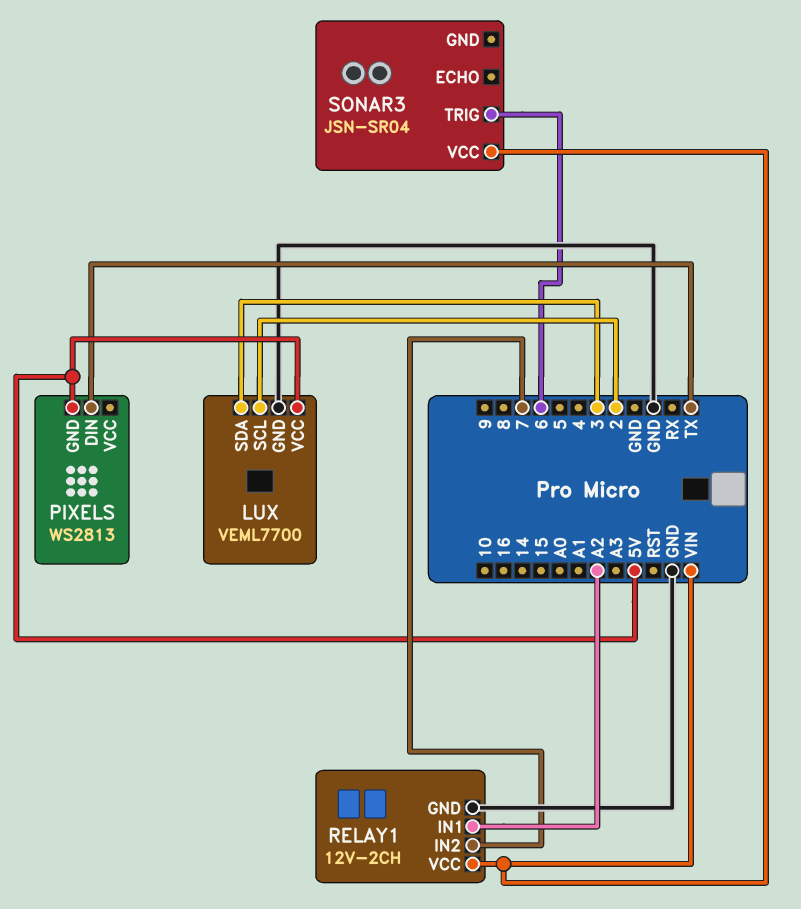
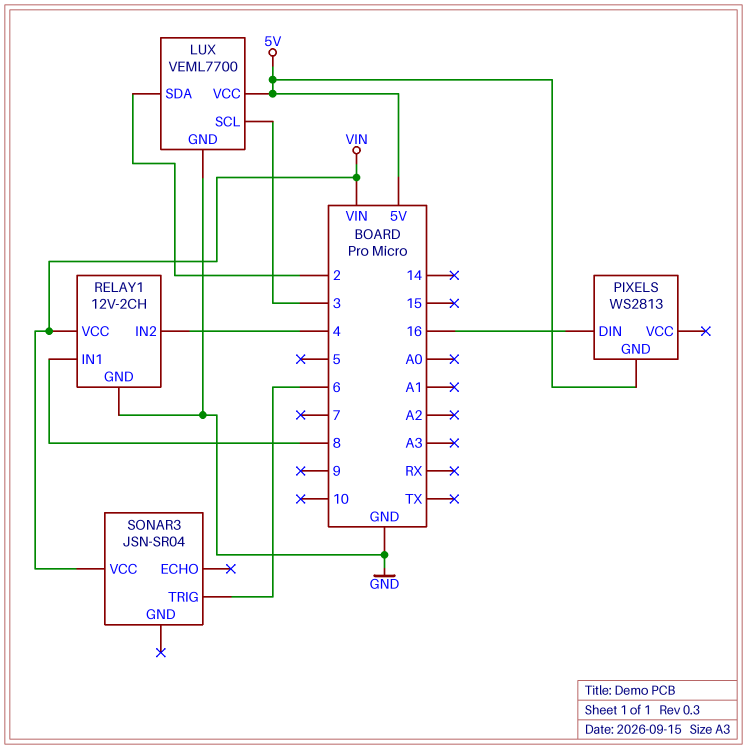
LUX pin SCL: 2 -> 3
LUX pin SDA: 3 -> 2
PIXELS pin DIN: TX -> 16
RELAY1 pin IN1: A2 -> 8
RELAY1 pin IN2: 7 -> 4

